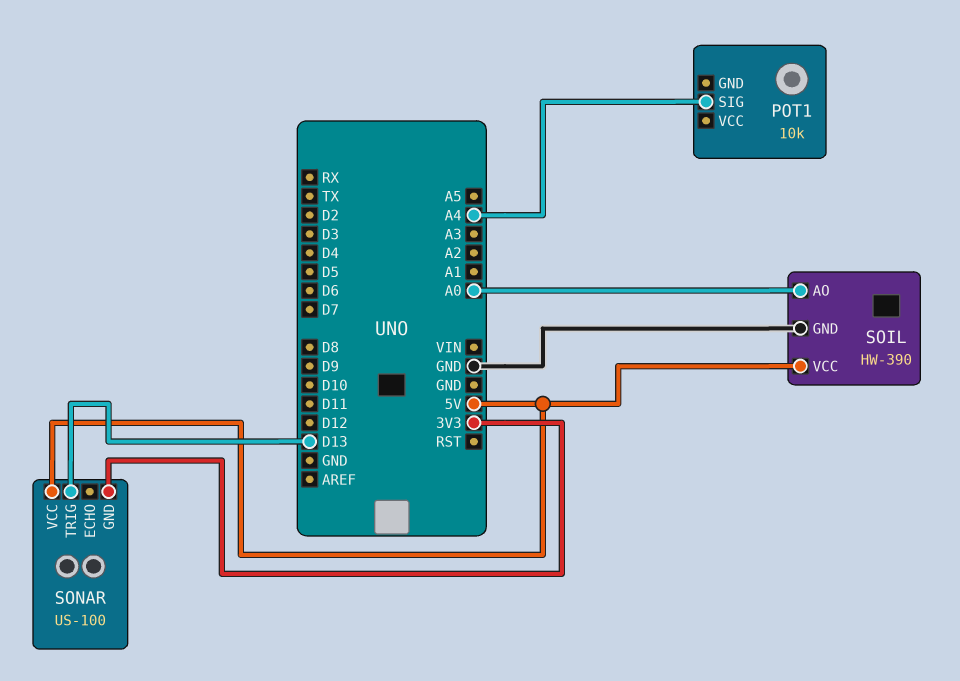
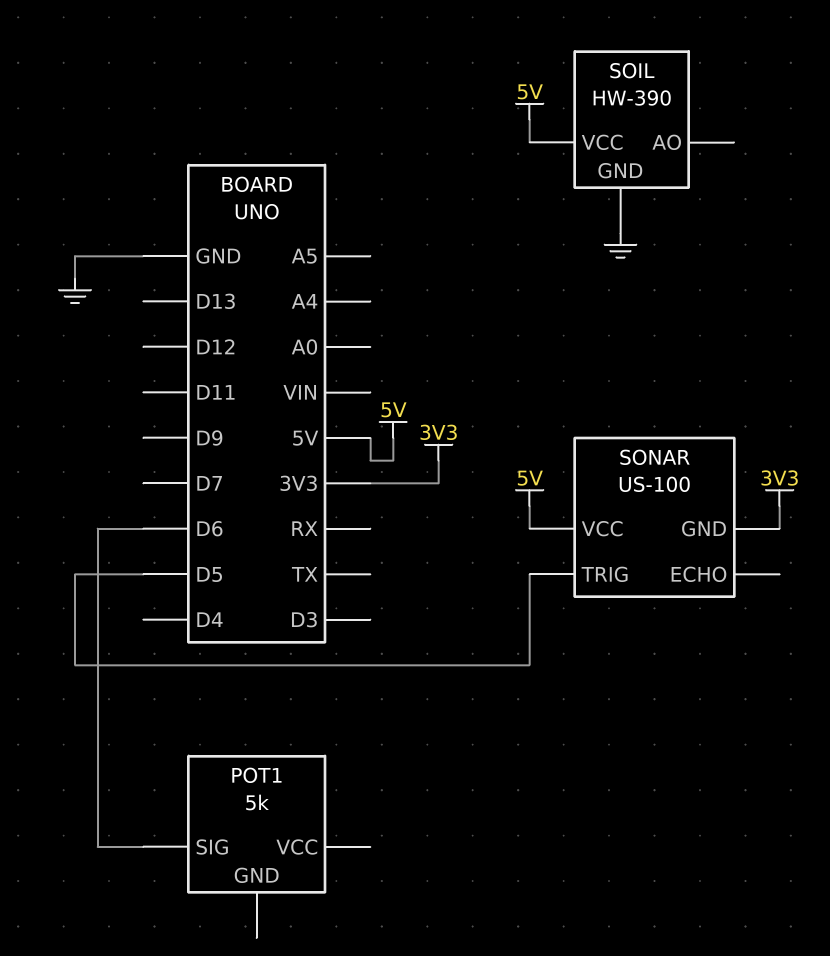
POT1: 10k -> 5k
POT1 pin SIG: A4 -> D6
SOIL pin AO: A0 -> none
SONAR pin TRIG: D13 -> D5

